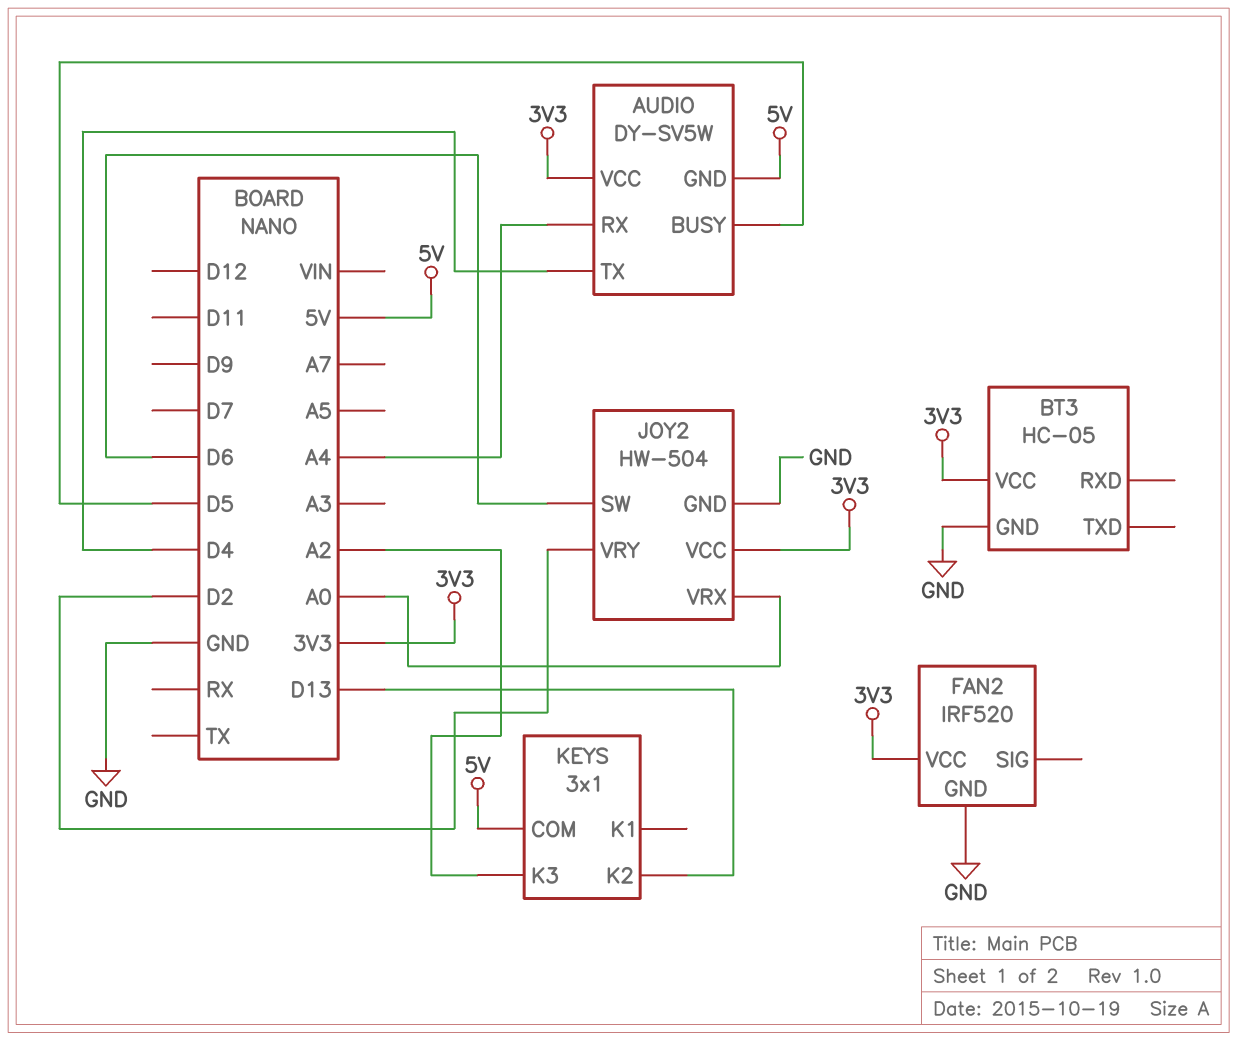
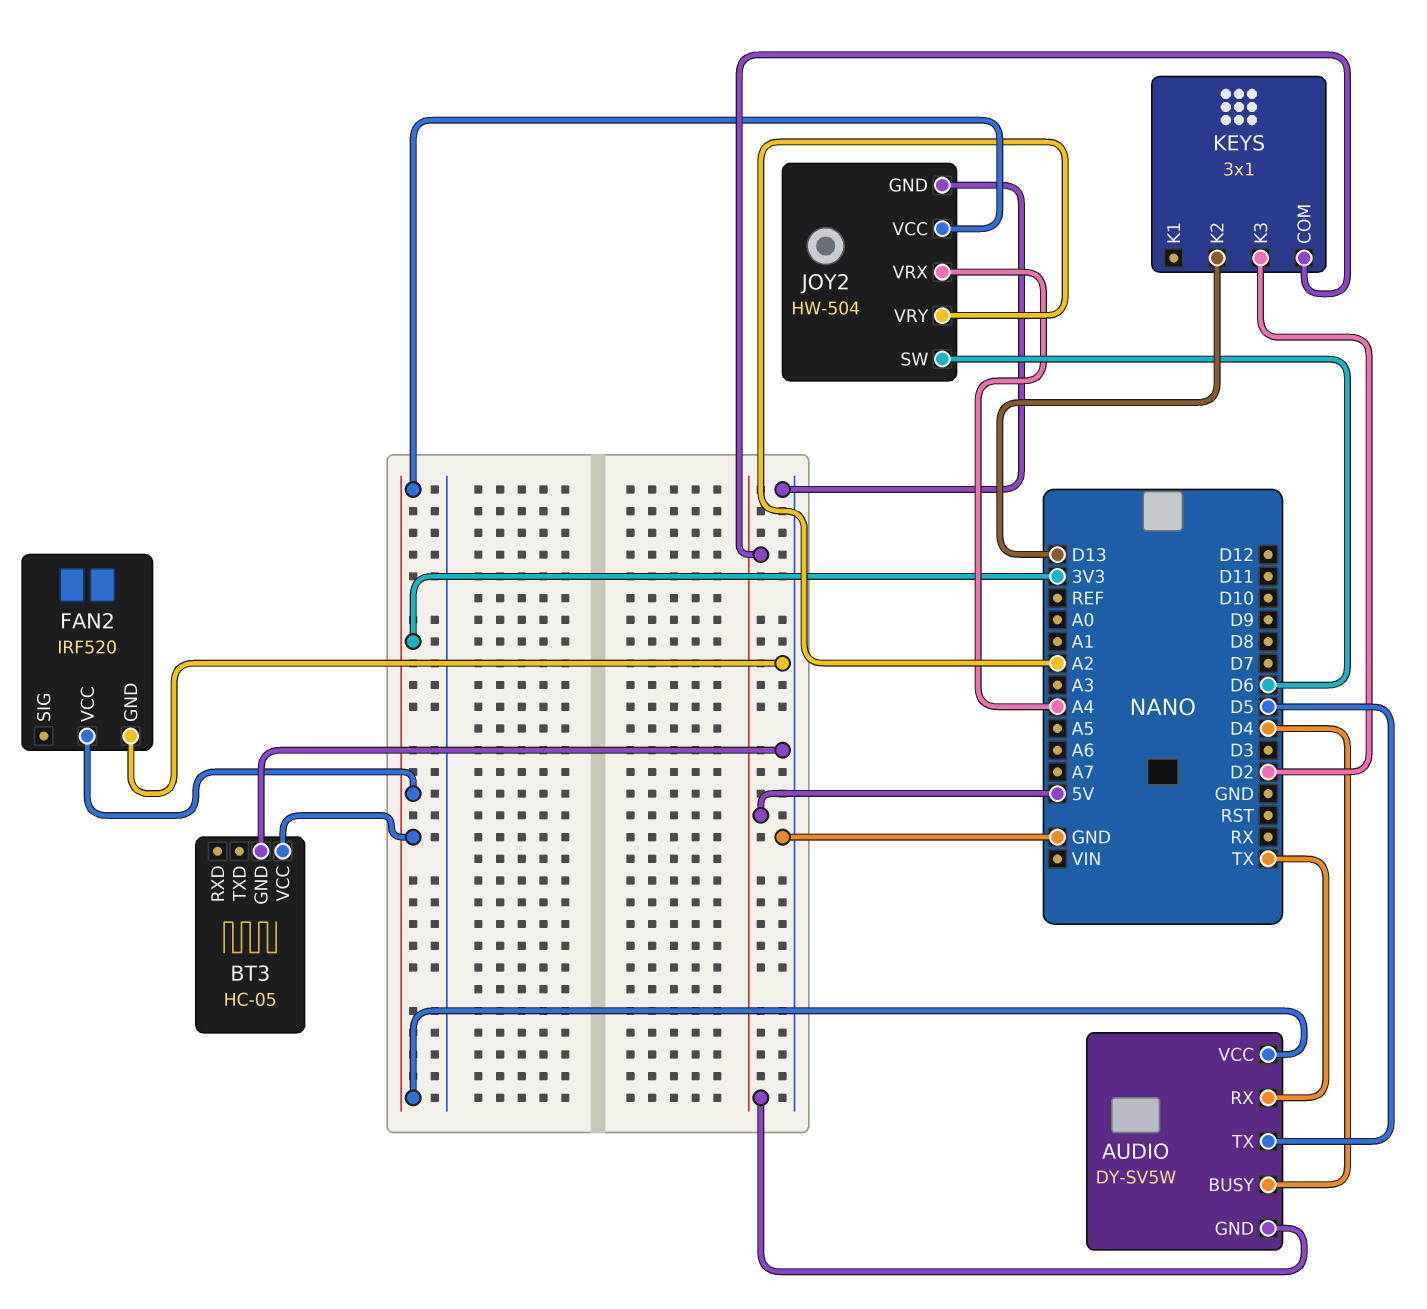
AUDIO pin BUSY: D5 -> D4
AUDIO pin RX: A4 -> TX
AUDIO pin TX: D4 -> D5
JOY2 pin VRX: A0 -> A4
JOY2 pin VRY: D2 -> A2
KEYS pin K3: A2 -> D2

